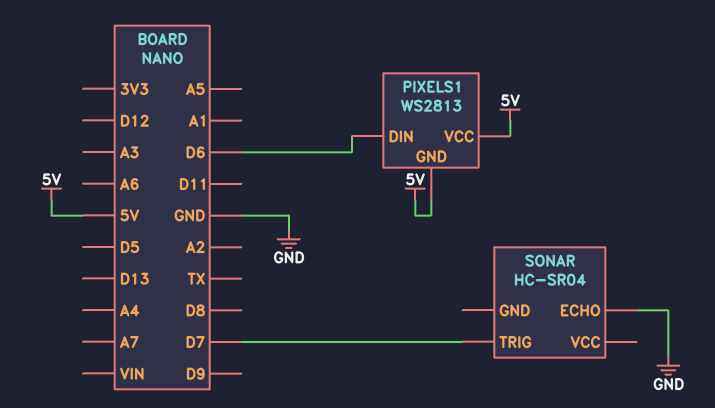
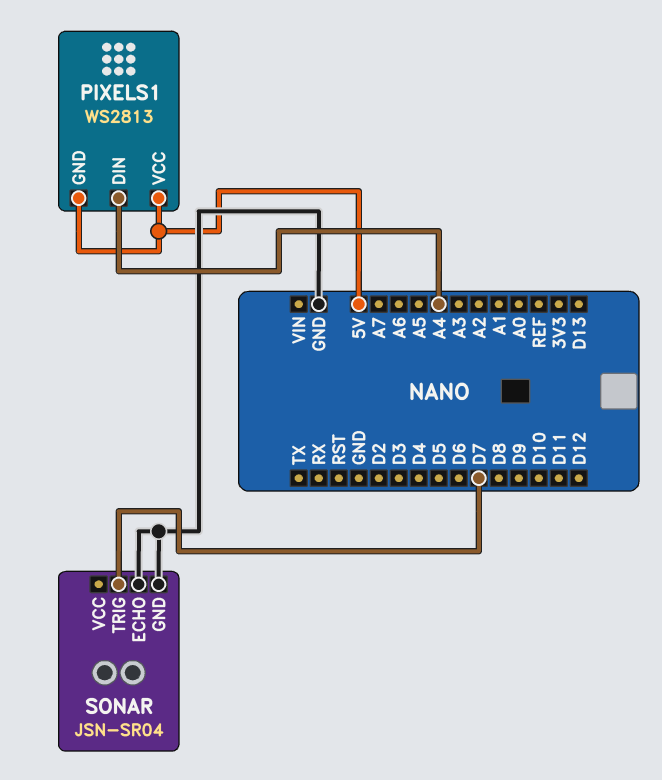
PIXELS1 pin DIN: D6 -> A4
SONAR: HC-SR04 -> JSN-SR04
SONAR pin GND: none -> GND

